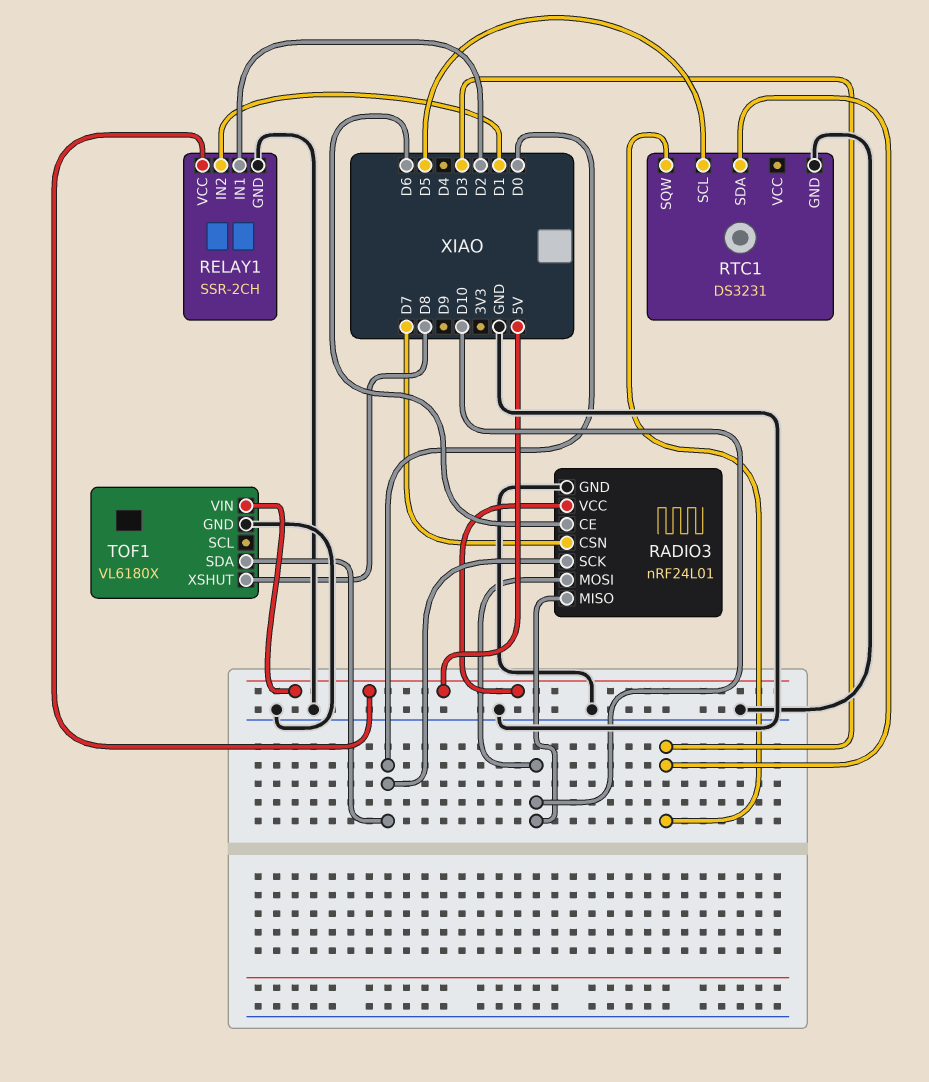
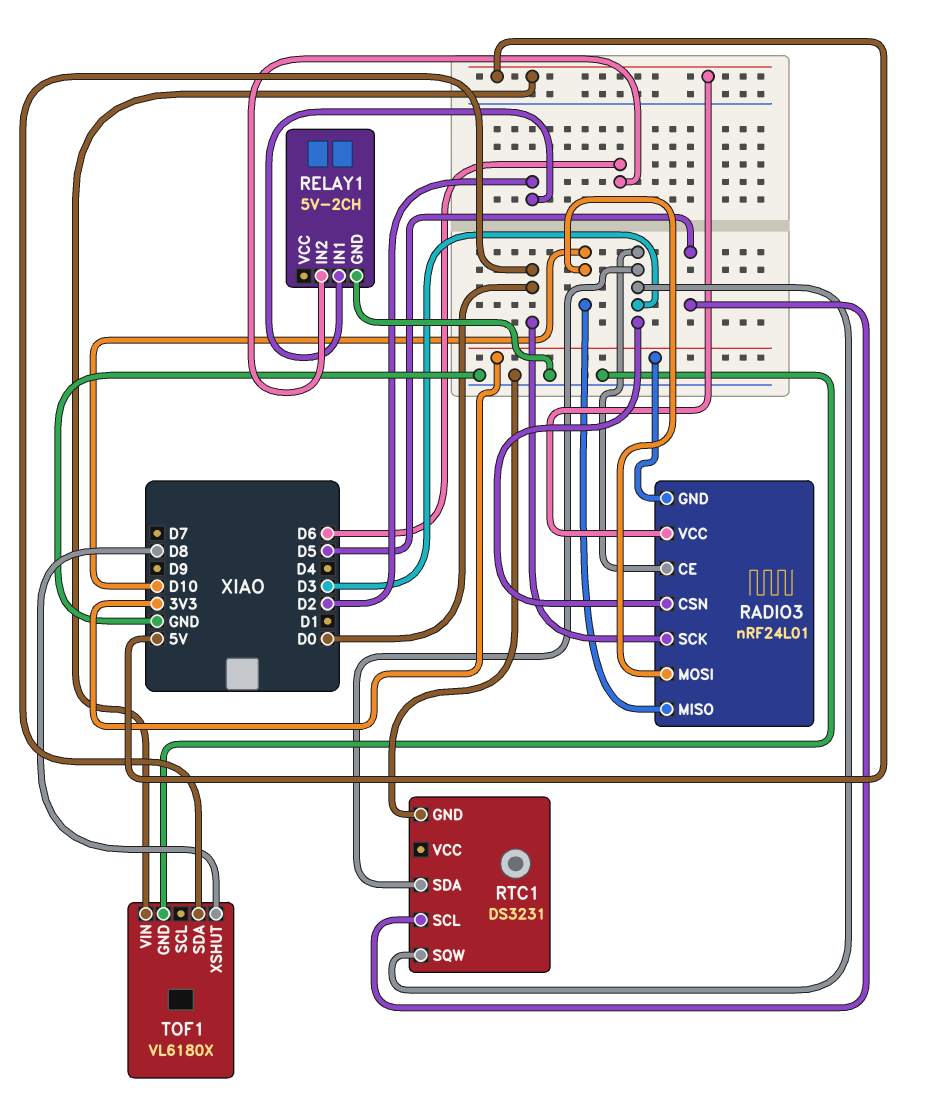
RADIO3 pin CE: D6 -> D3
RADIO3 pin CSN: D7 -> D3
RADIO3 pin GND: GND -> 3V3
RELAY1: SSR-2CH -> 5V-2CH
RELAY1 pin IN2: D1 -> D6
RELAY1 pin VCC: 5V -> none

